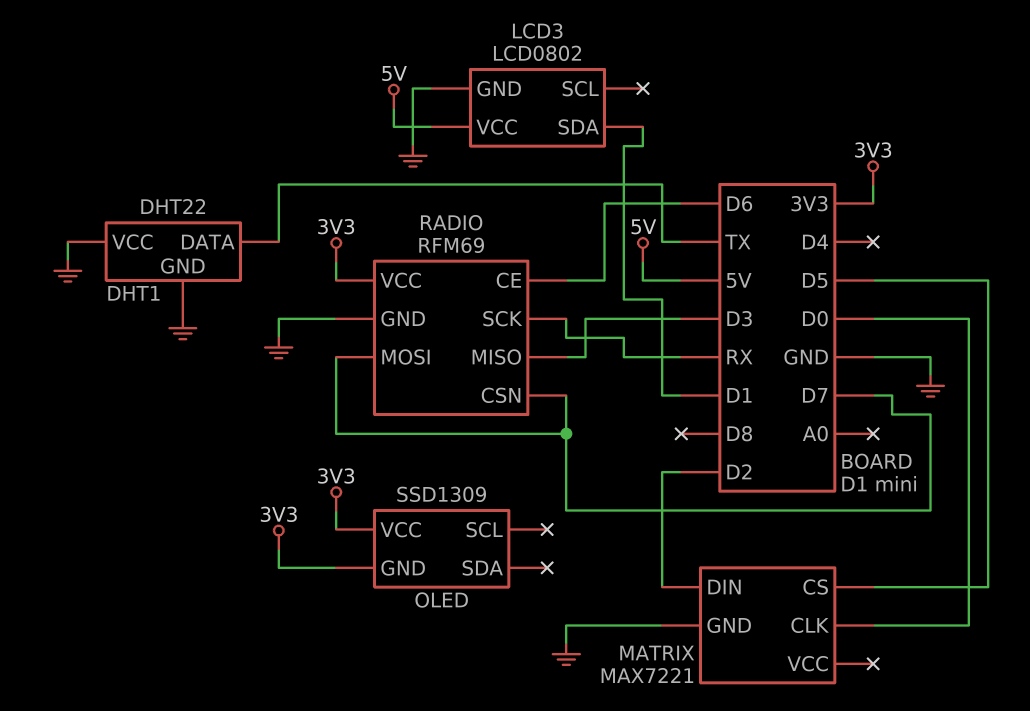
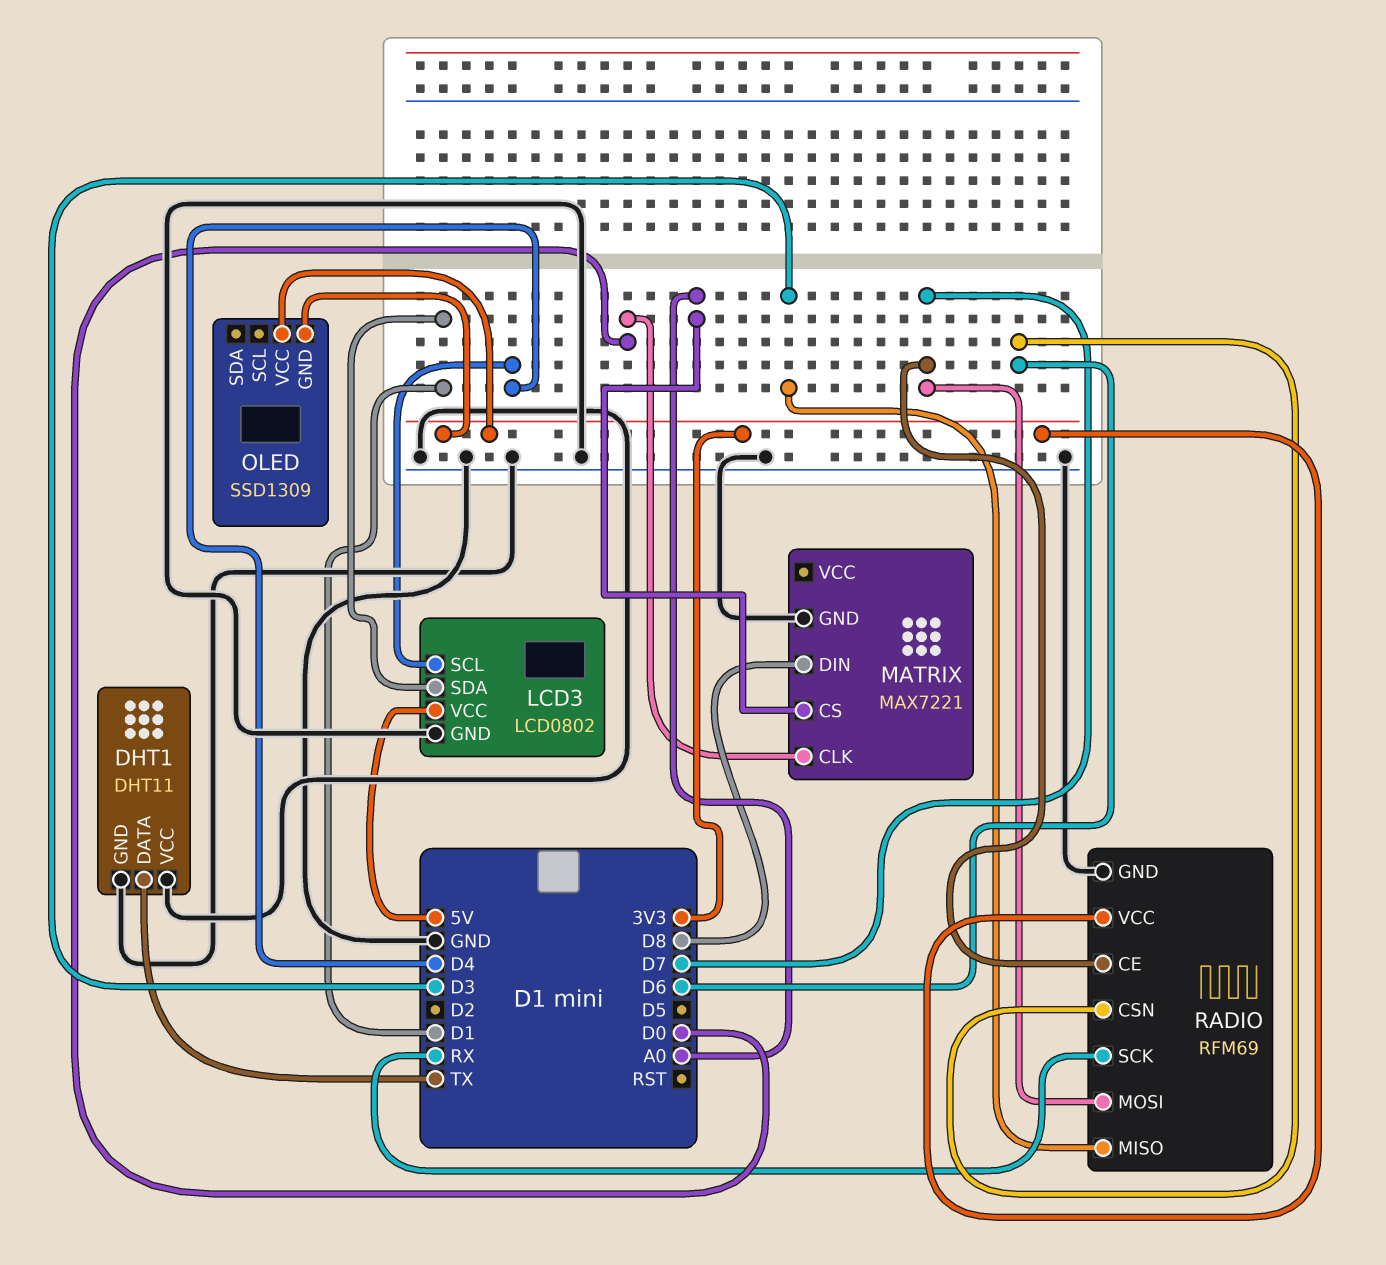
DHT1: DHT22 -> DHT11
LCD3 pin SCL: none -> D4
MATRIX pin CS: D5 -> A0
MATRIX pin DIN: D2 -> D8
RADIO pin CE: D6 -> D7
RADIO pin CSN: D7 -> D6

